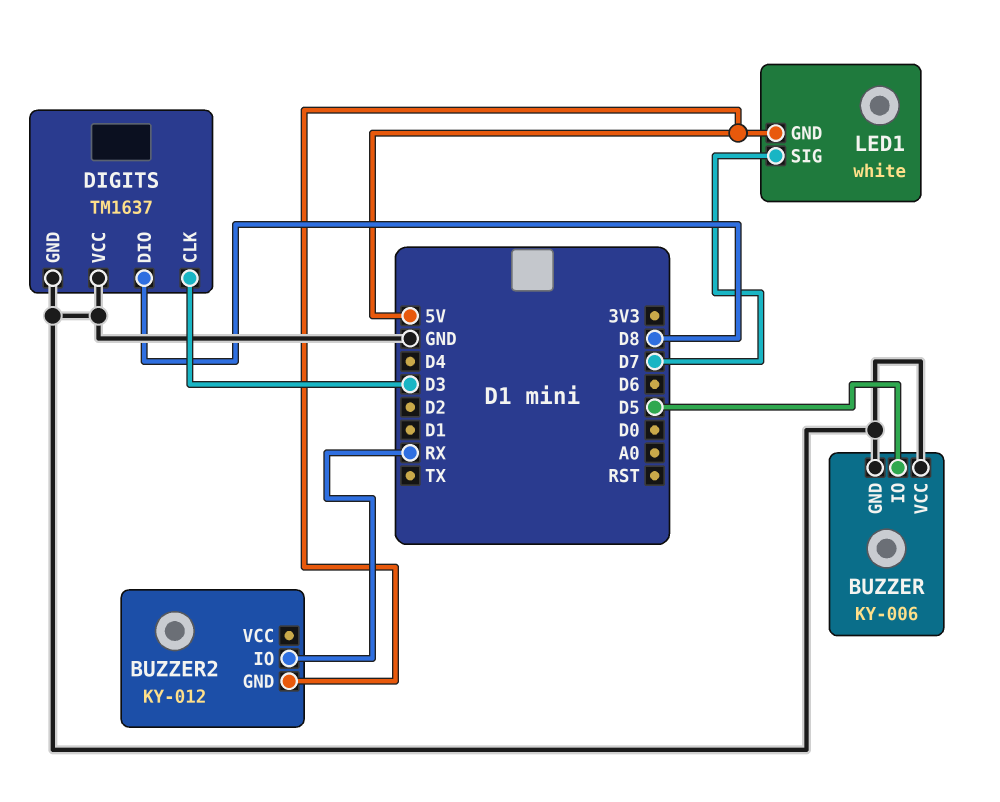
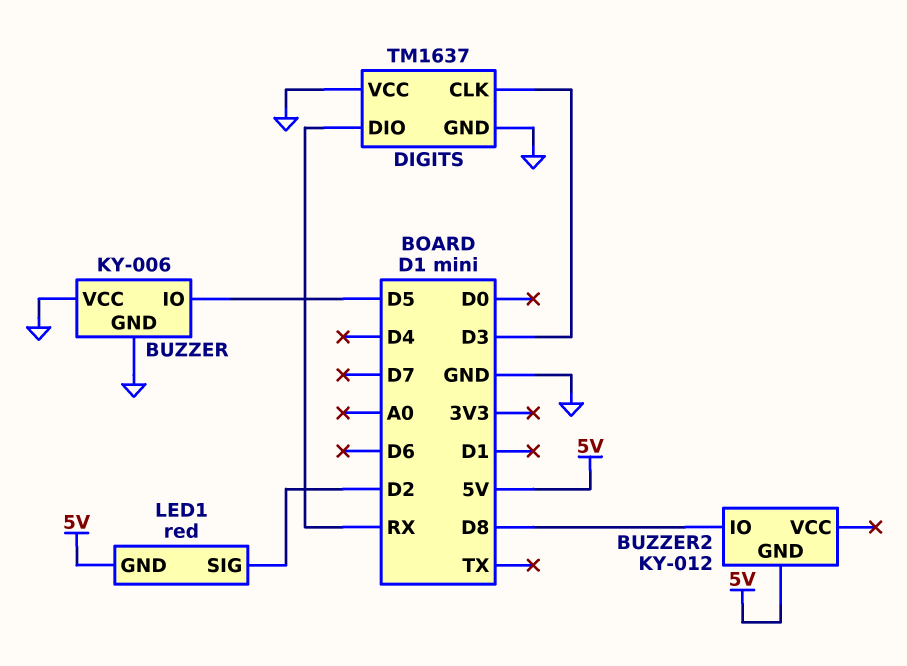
BUZZER2 pin IO: RX -> D8
DIGITS pin DIO: D8 -> RX
LED1: white -> red
LED1 pin SIG: D7 -> D2

